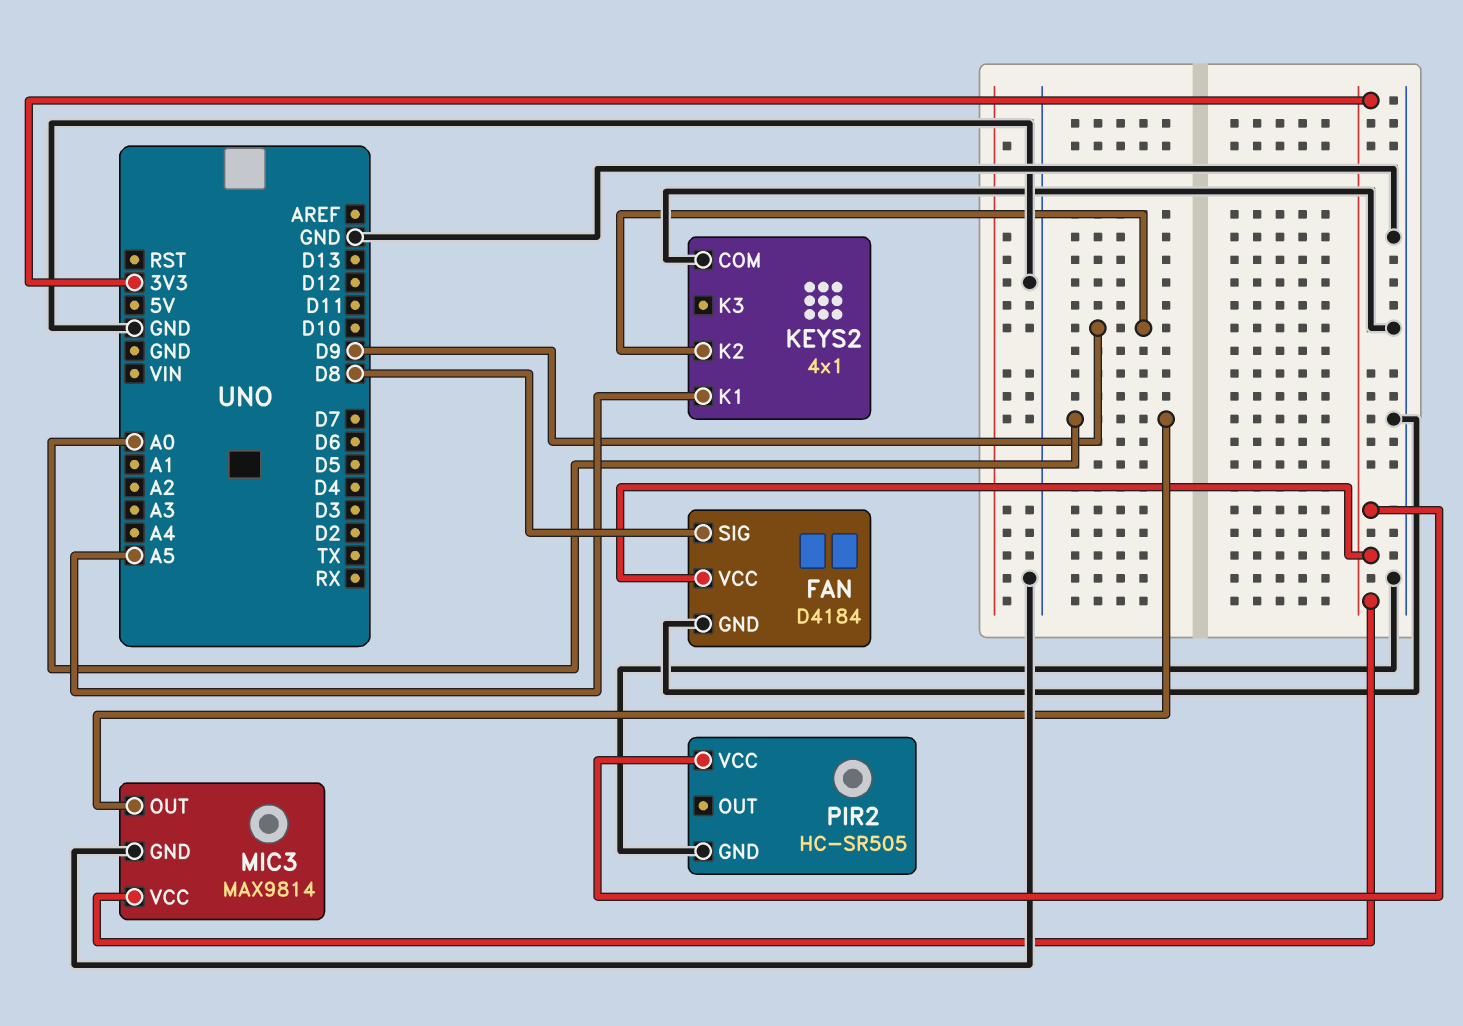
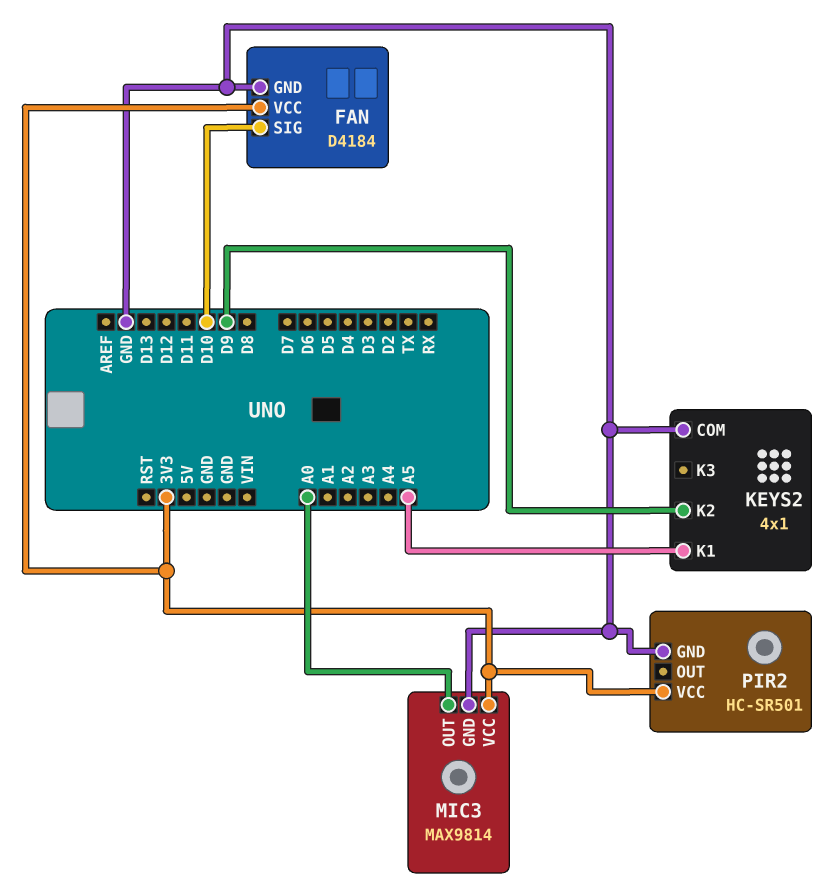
FAN pin SIG: D8 -> D10
PIR2: HC-SR505 -> HC-SR501

